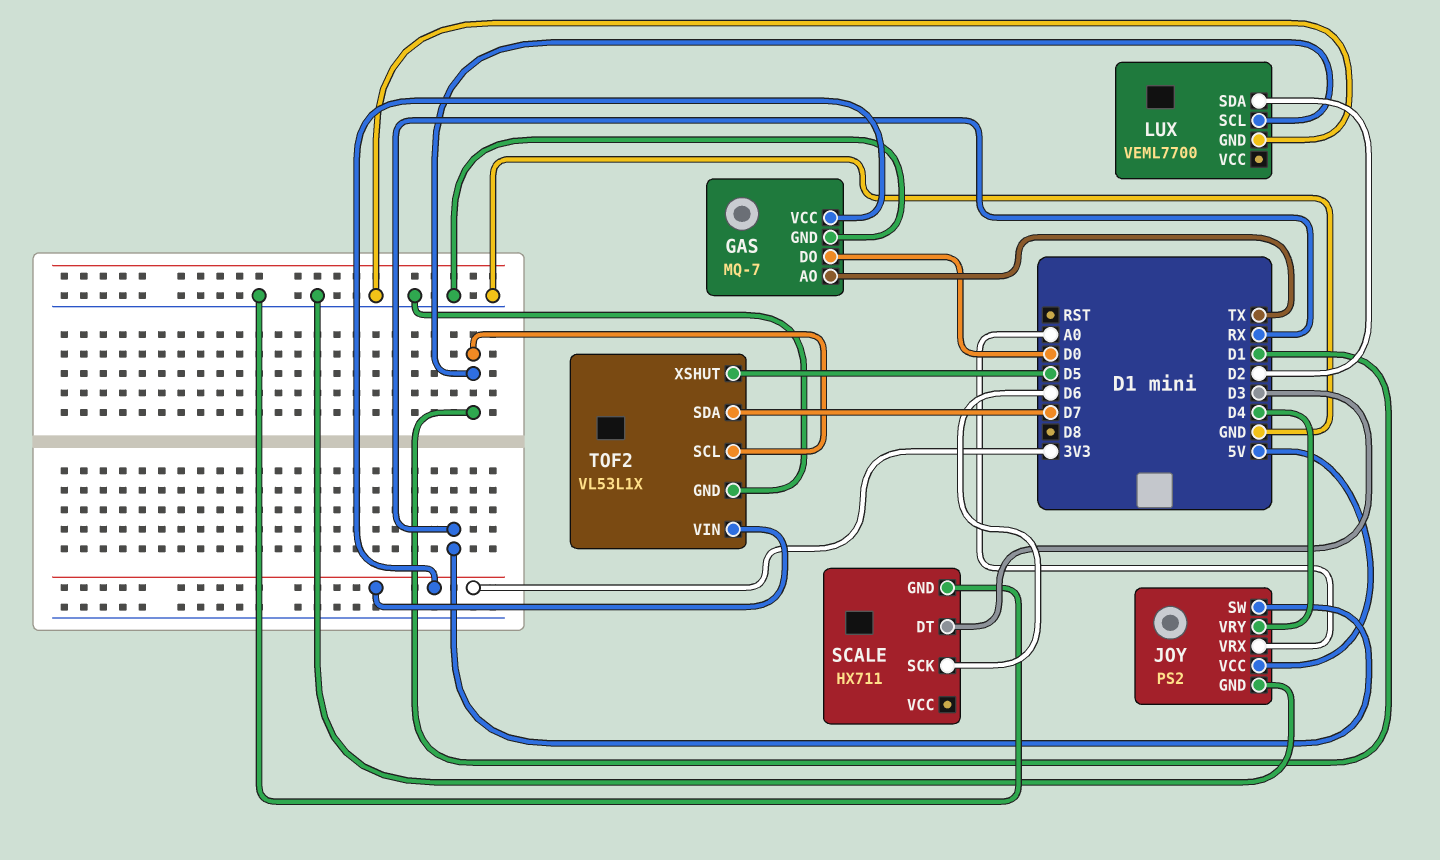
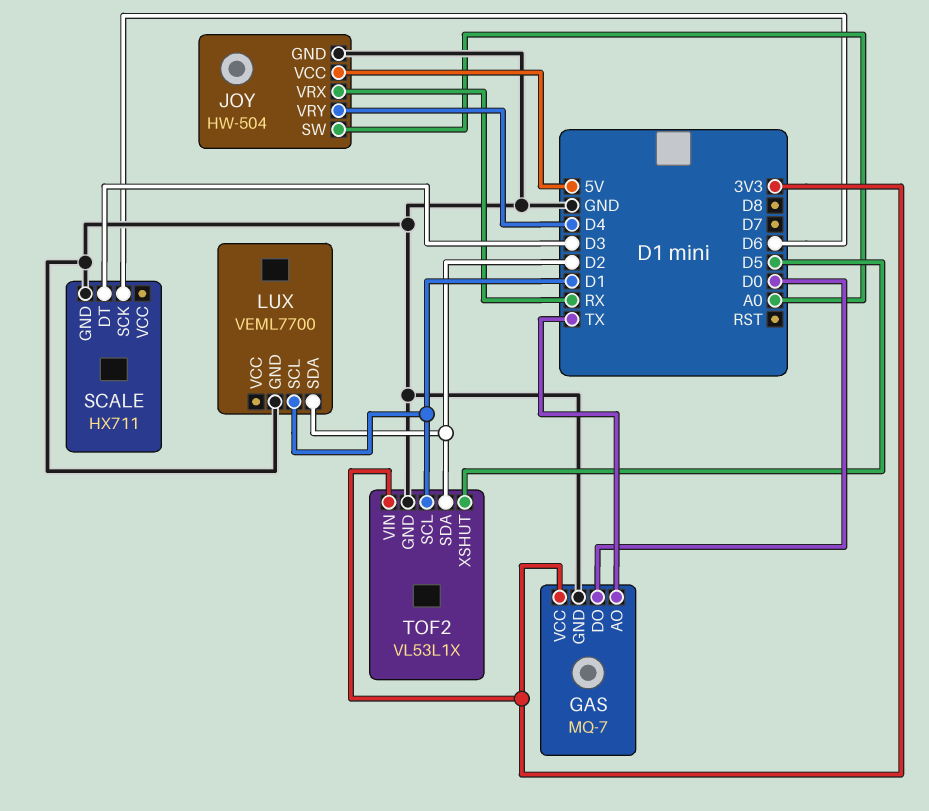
JOY: PS2 -> HW-504
JOY pin SW: RX -> A0
JOY pin VRX: A0 -> RX
TOF2 pin SDA: D7 -> D2

